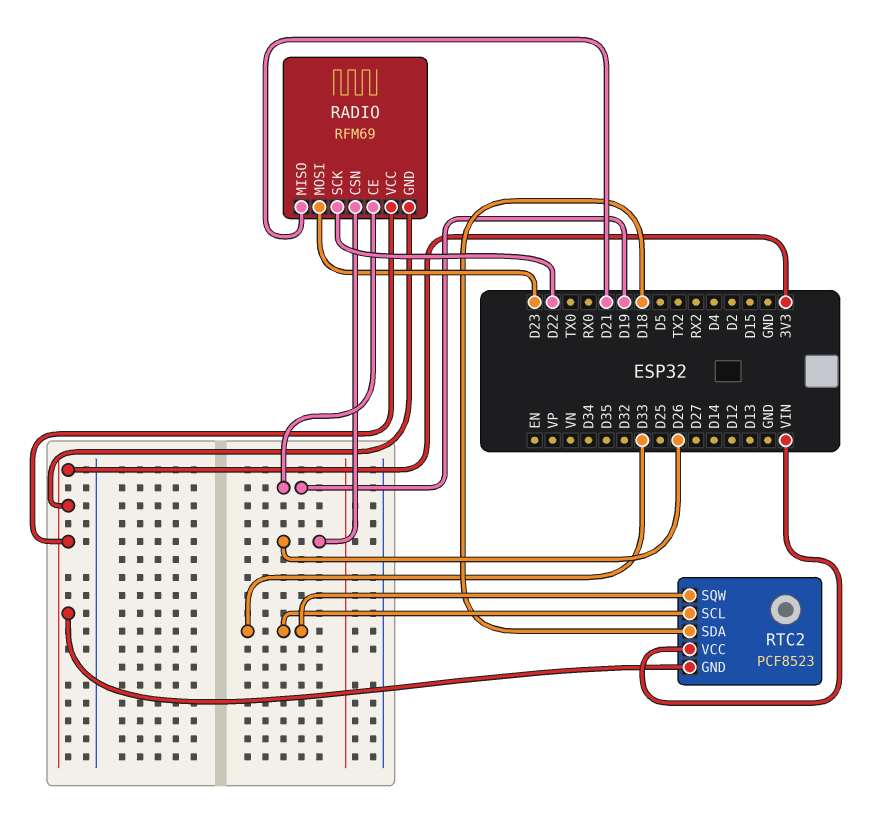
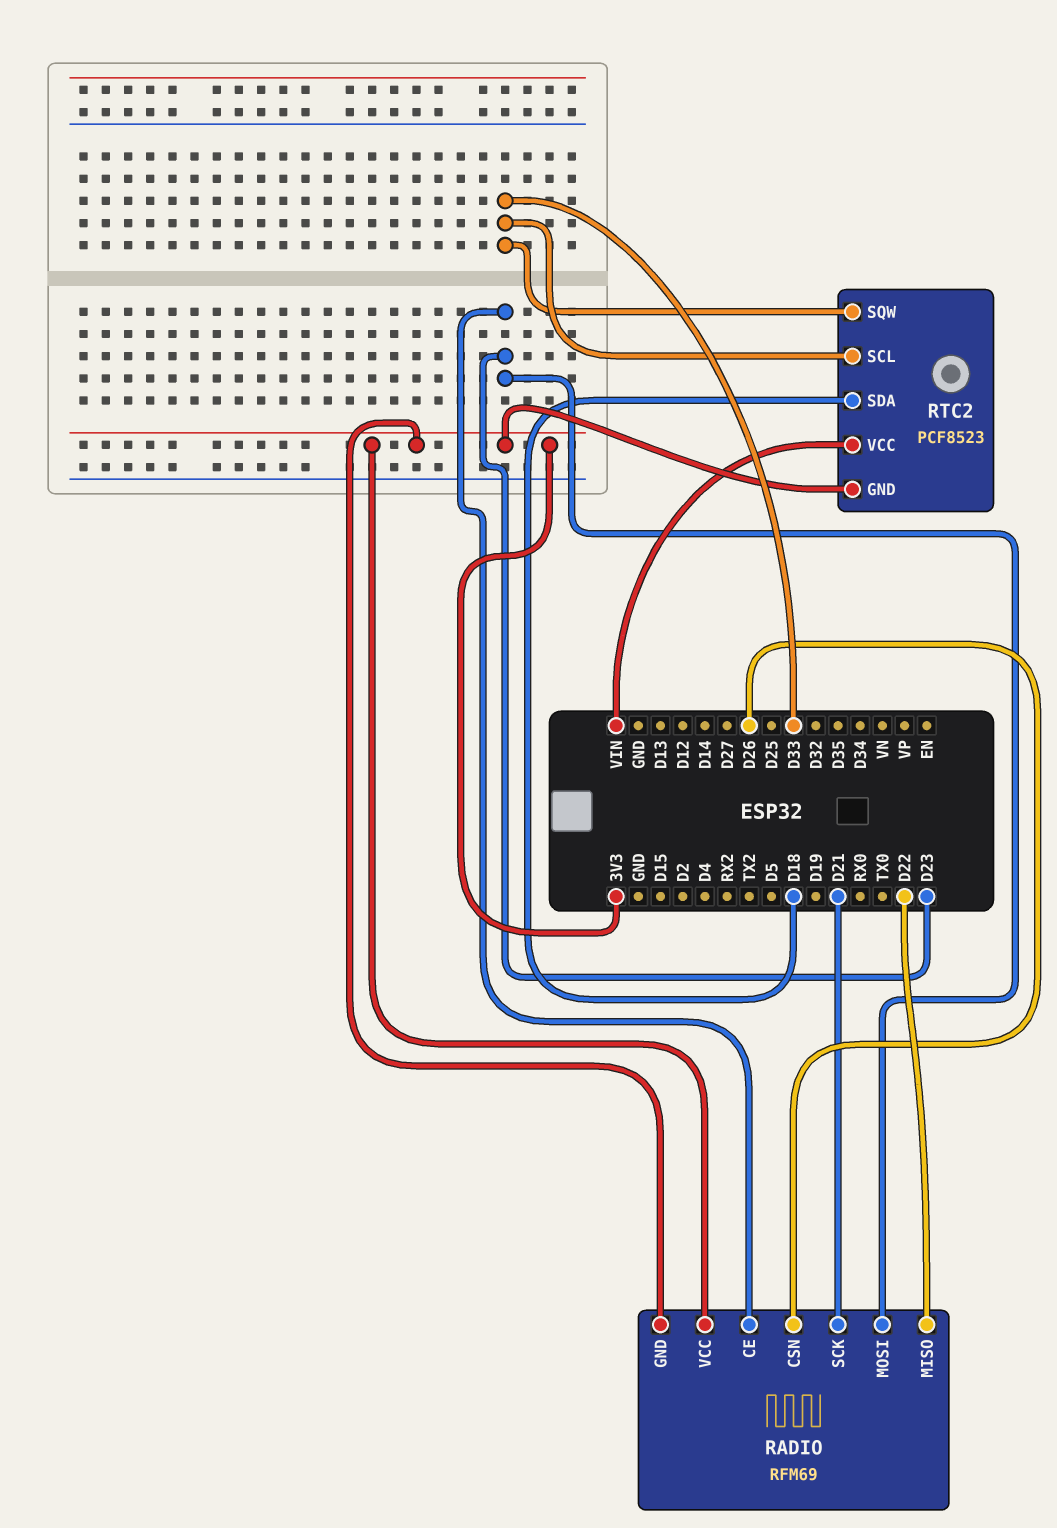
RADIO pin CE: D19 -> D23
RADIO pin MISO: D21 -> D22
RADIO pin SCK: D22 -> D21

